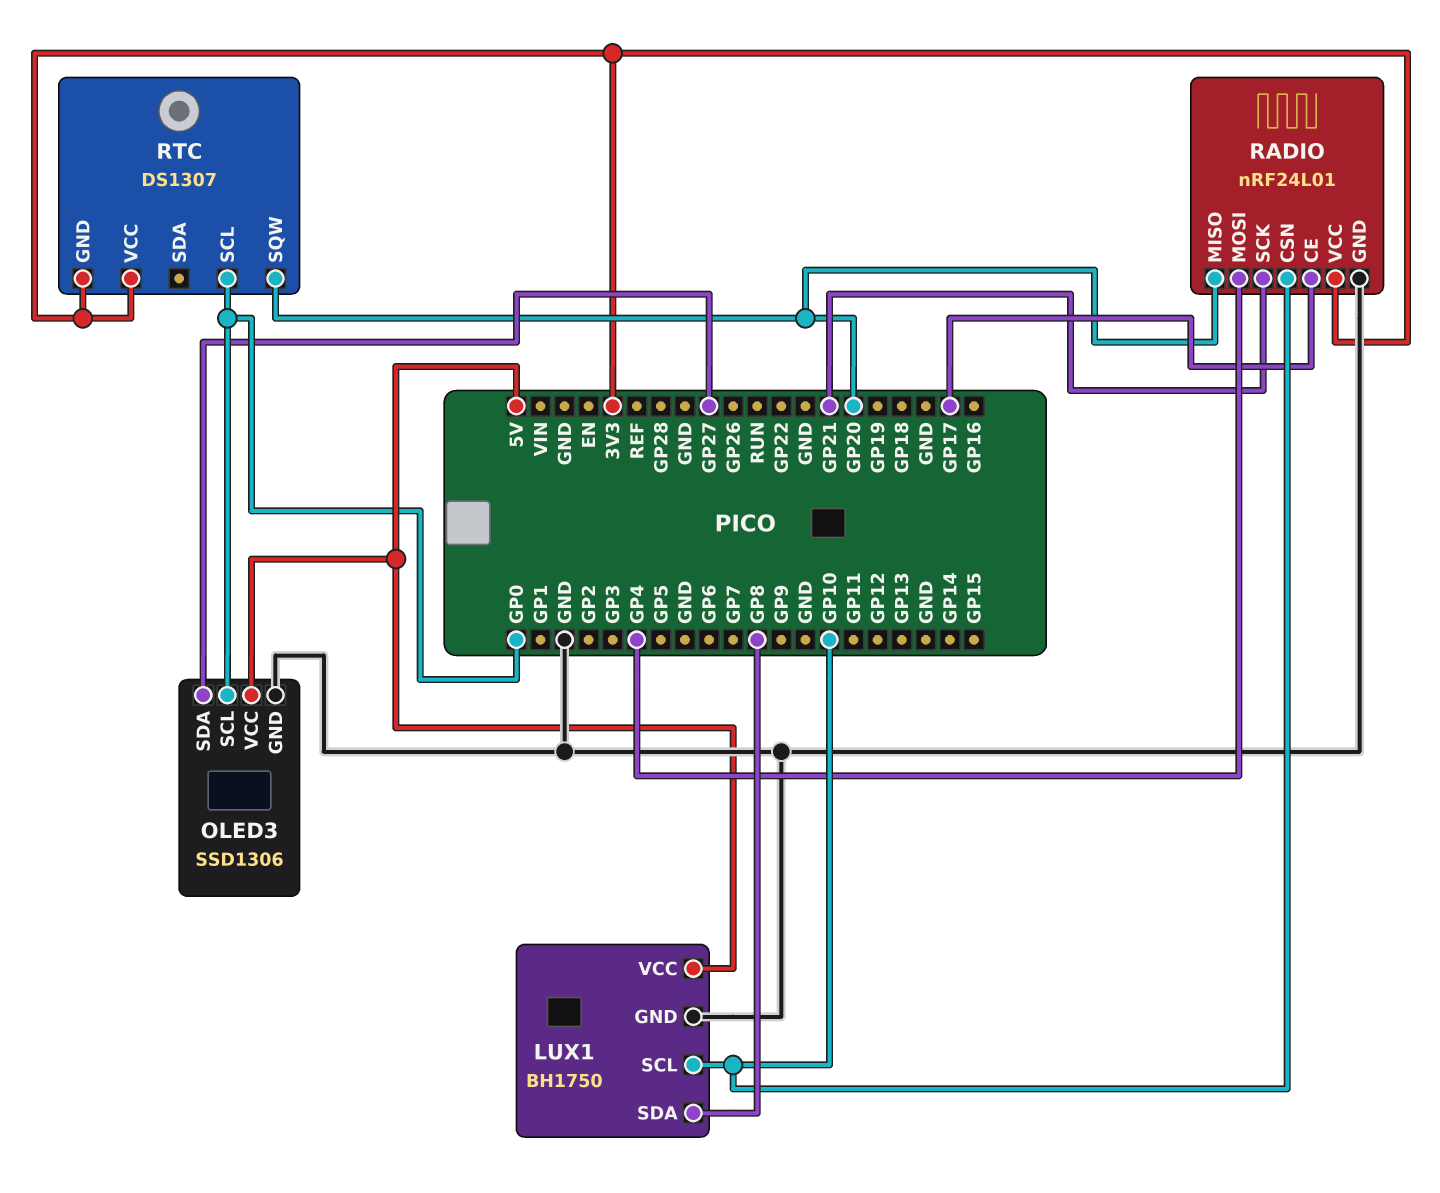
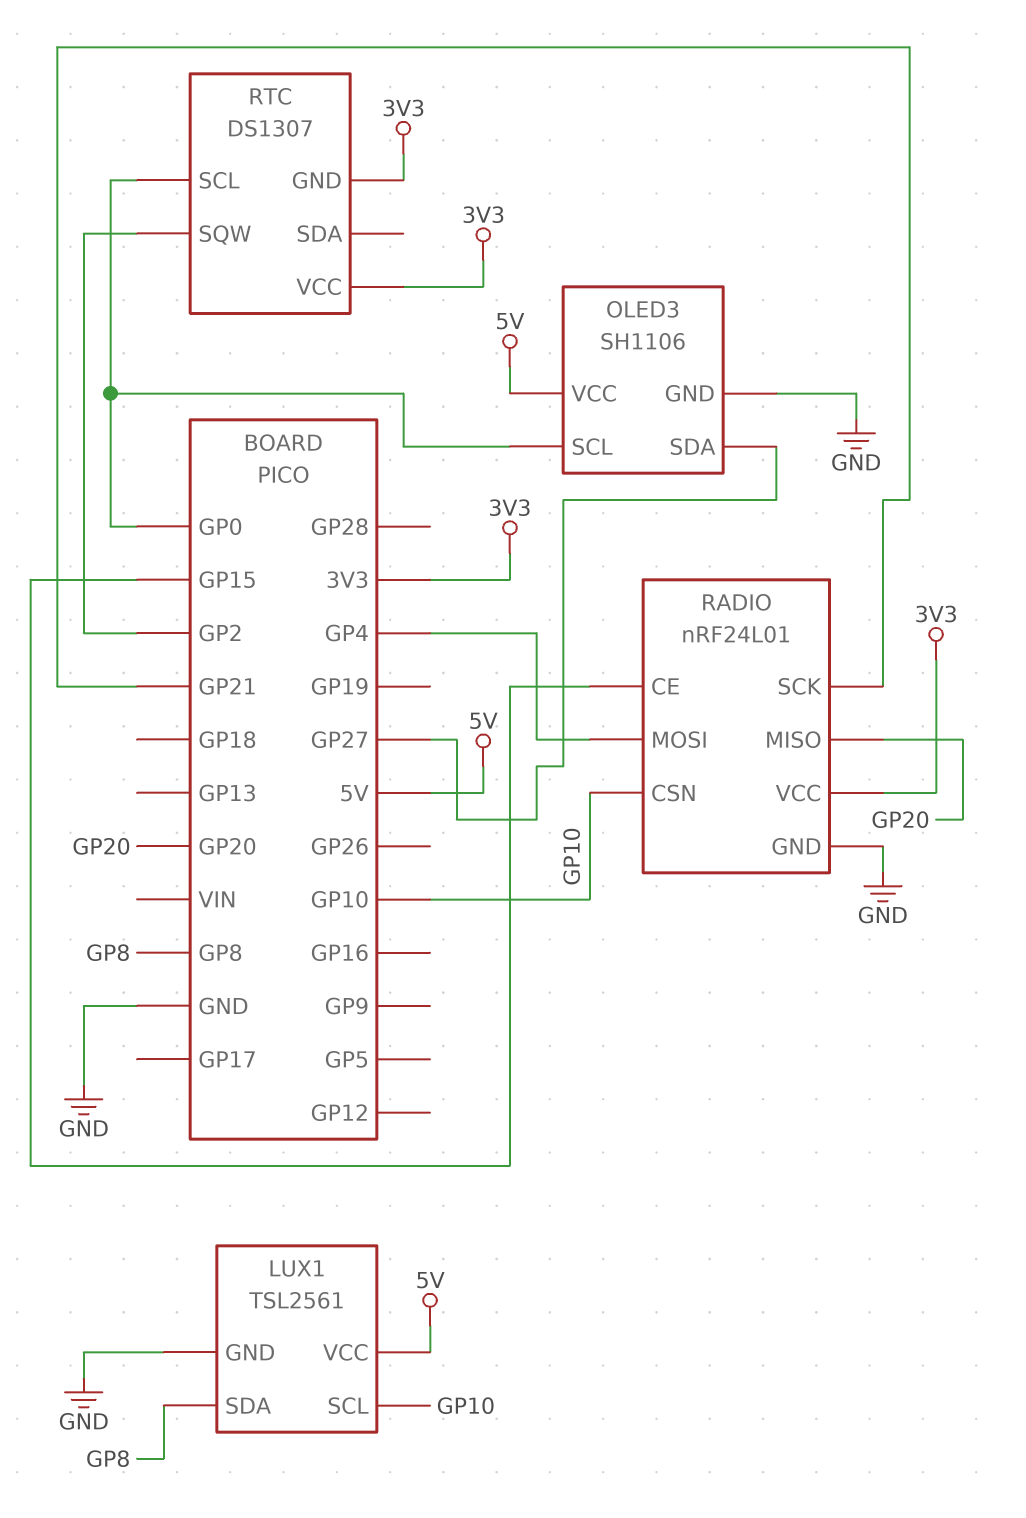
LUX1: BH1750 -> TSL2561
OLED3: SSD1306 -> SH1106
RADIO pin CE: GP17 -> GP15
RTC pin SQW: GP20 -> GP2

